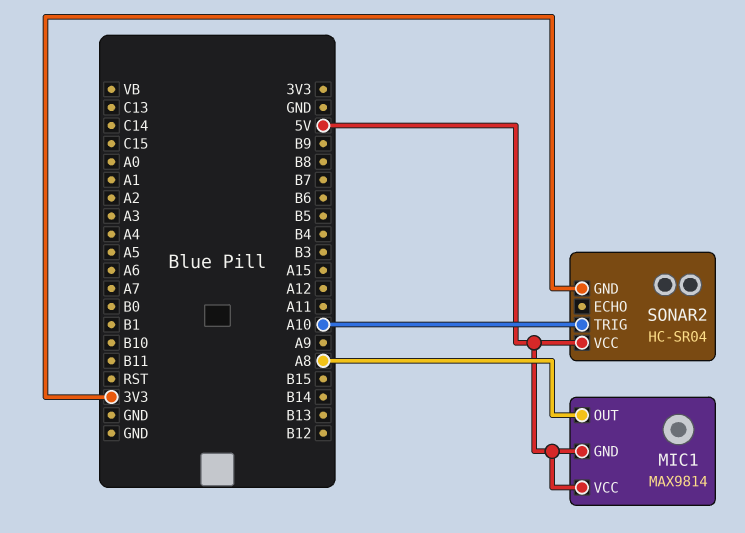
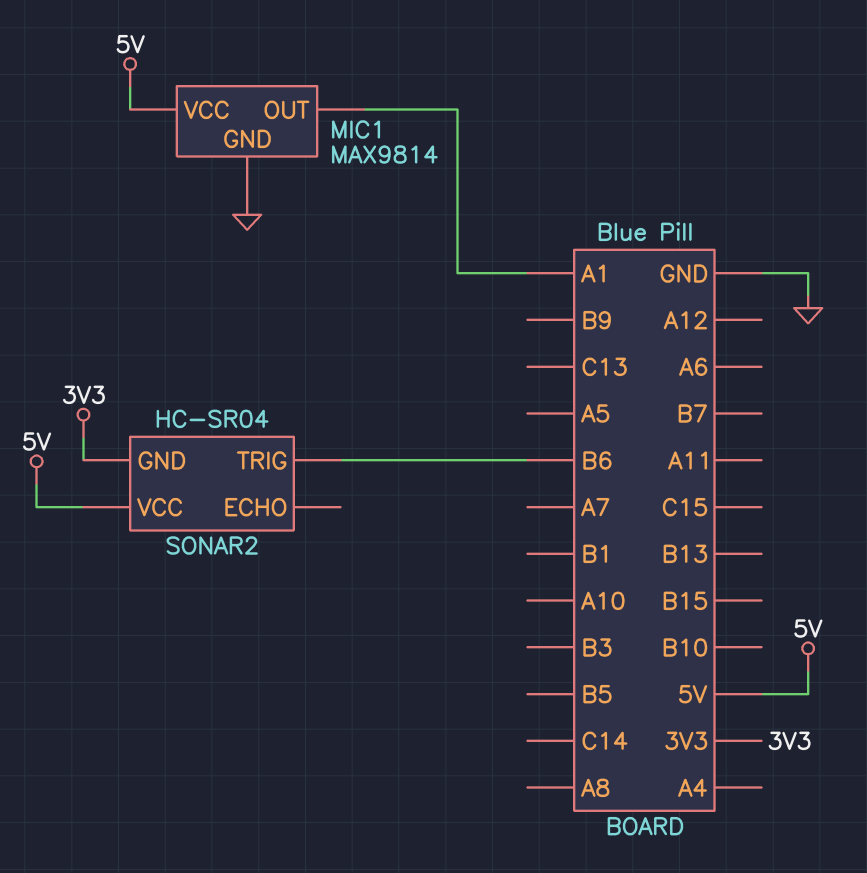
MIC1 pin GND: 5V -> GND
MIC1 pin OUT: A8 -> A1
SONAR2 pin TRIG: A10 -> B6

